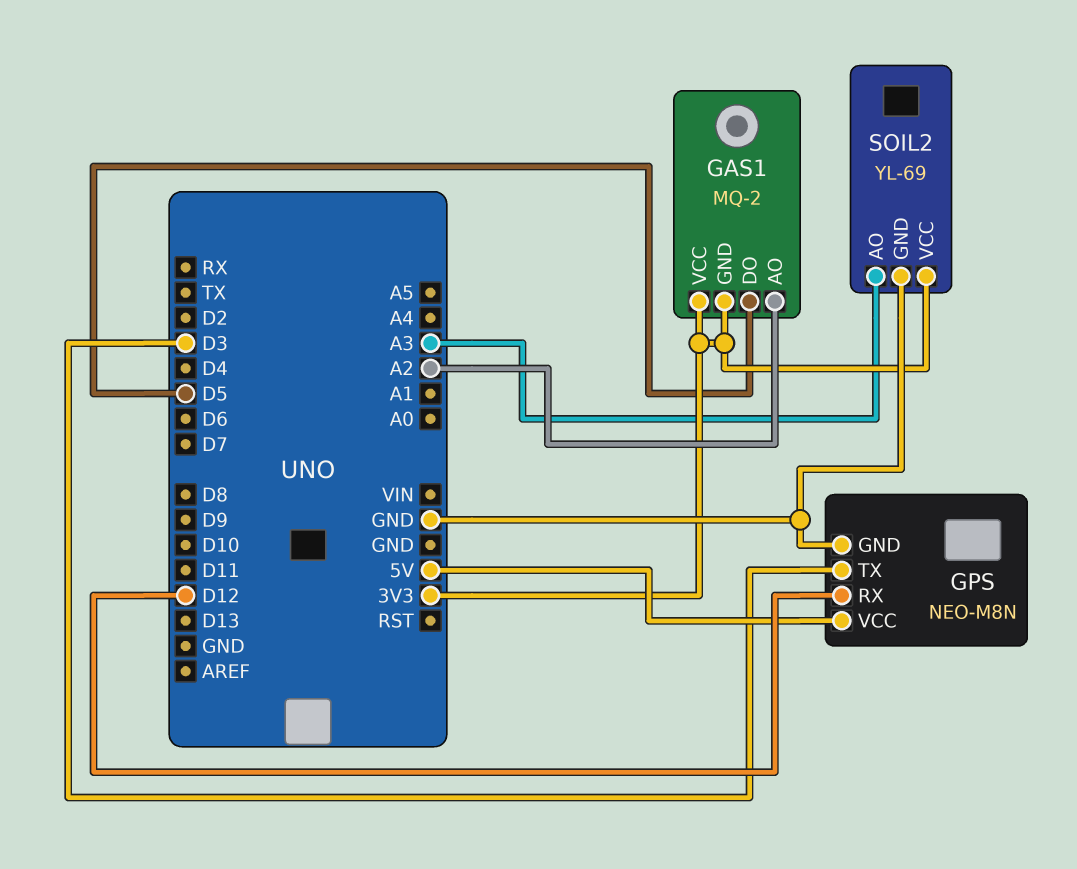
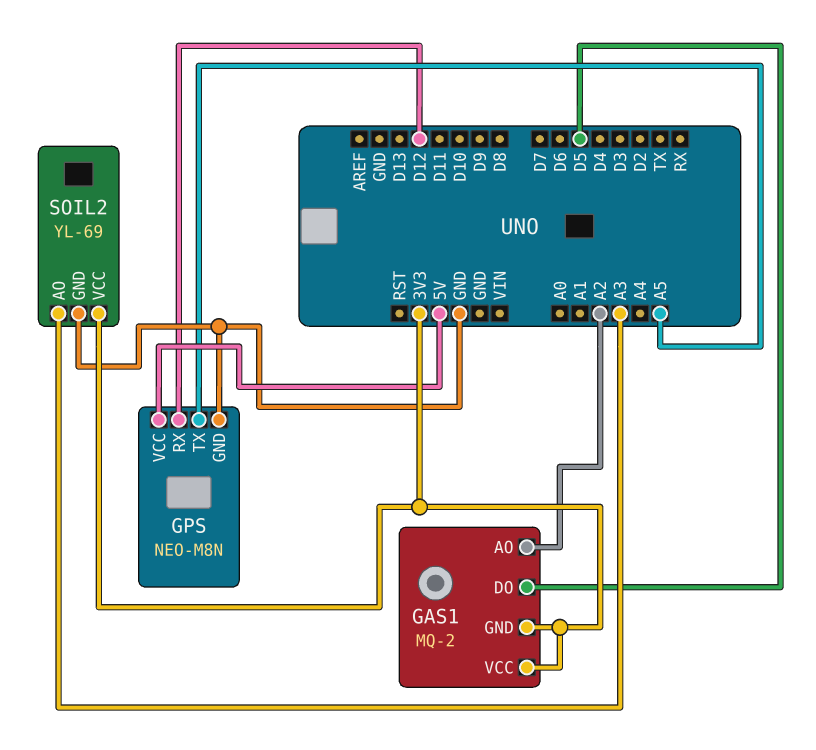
GPS pin TX: D3 -> A5

